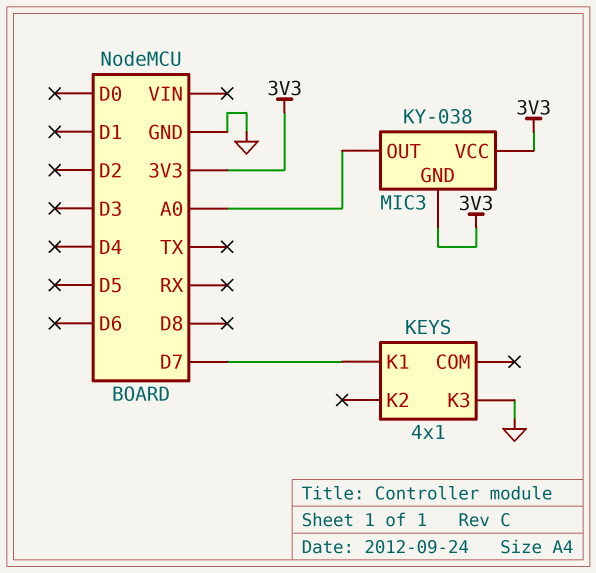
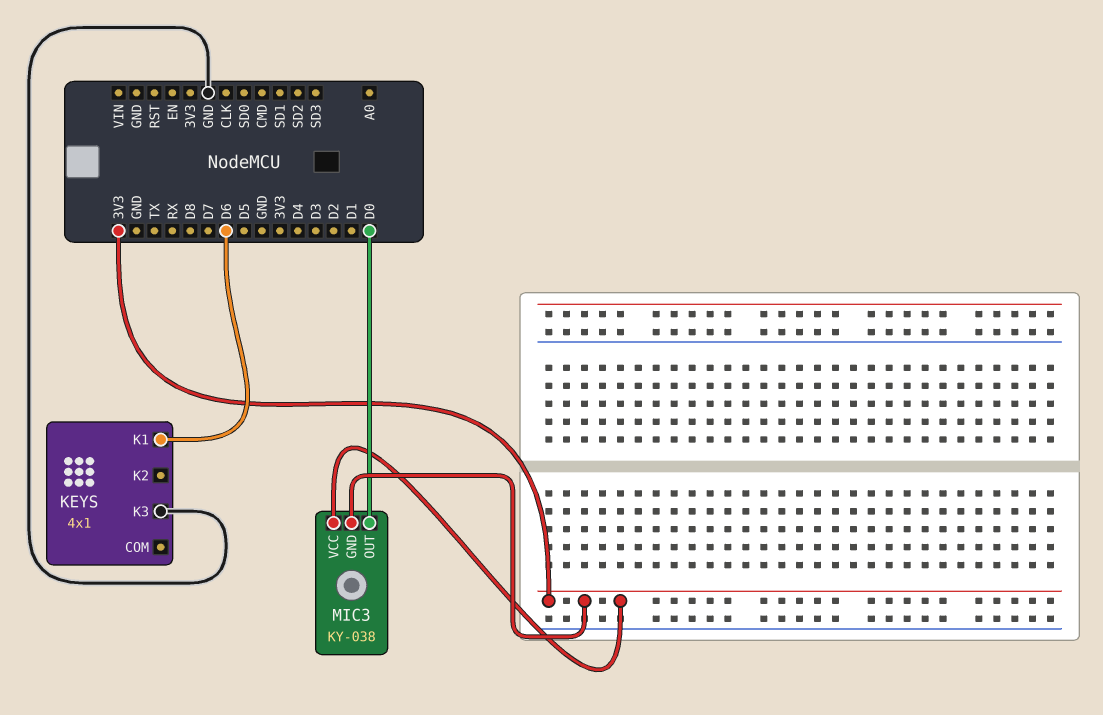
KEYS pin K1: D7 -> D6
MIC3 pin OUT: A0 -> D0

